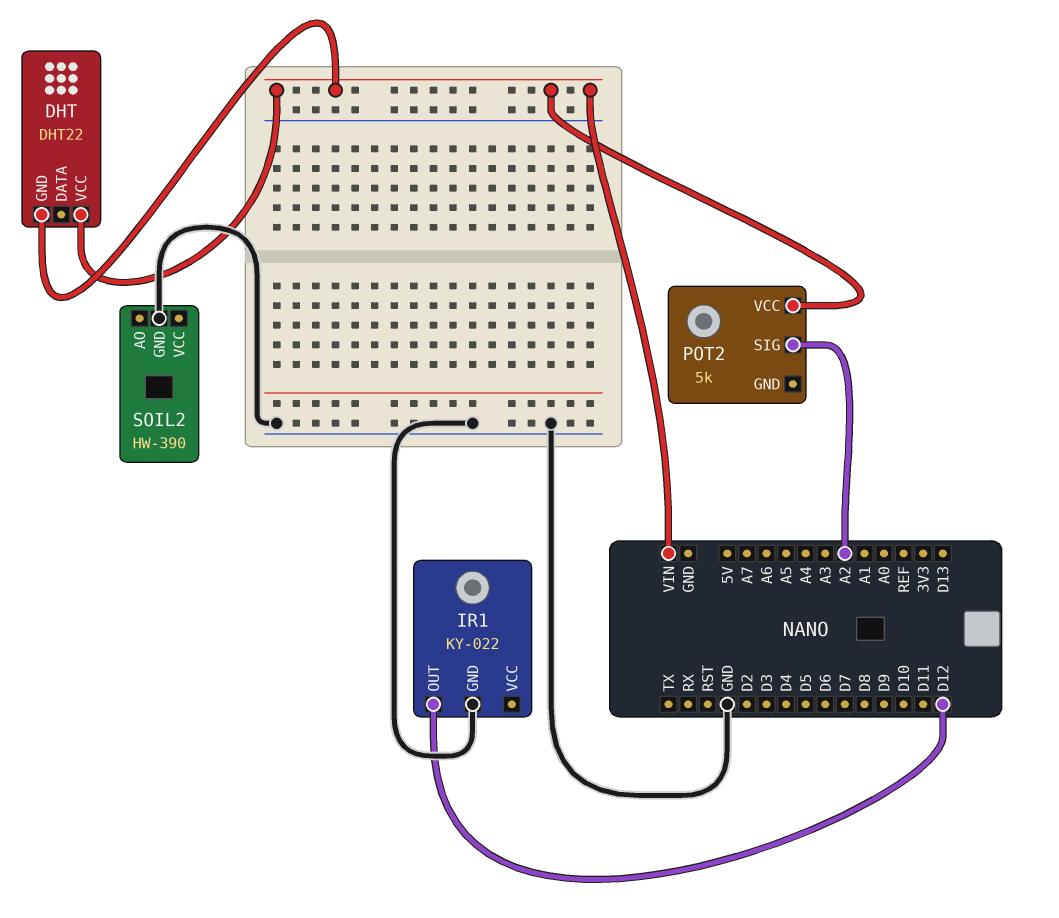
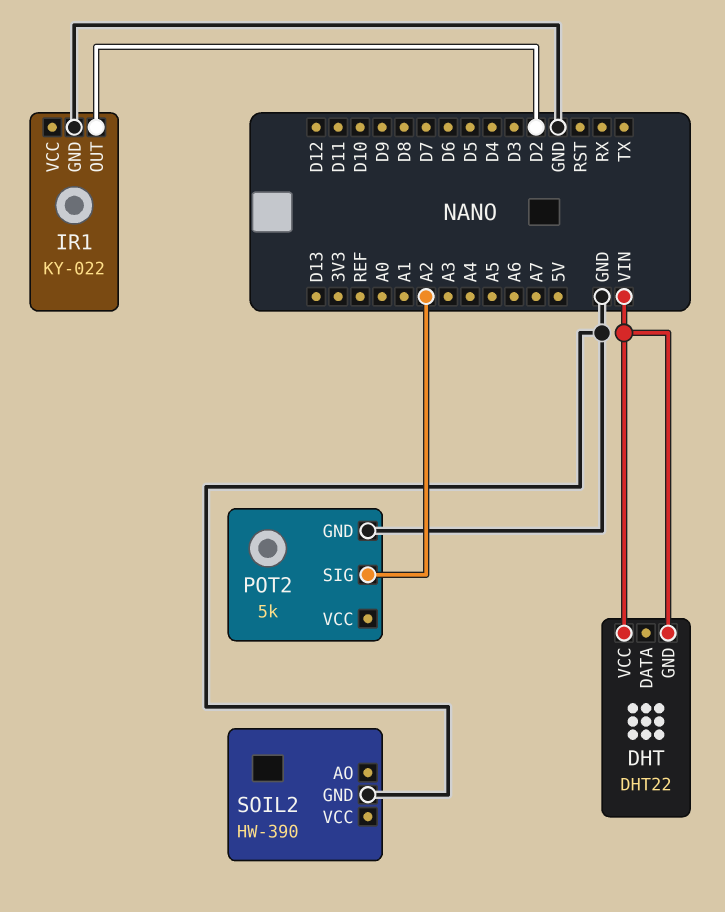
IR1 pin OUT: D12 -> D2
POT2 pin GND: none -> GND
POT2 pin VCC: VIN -> none

